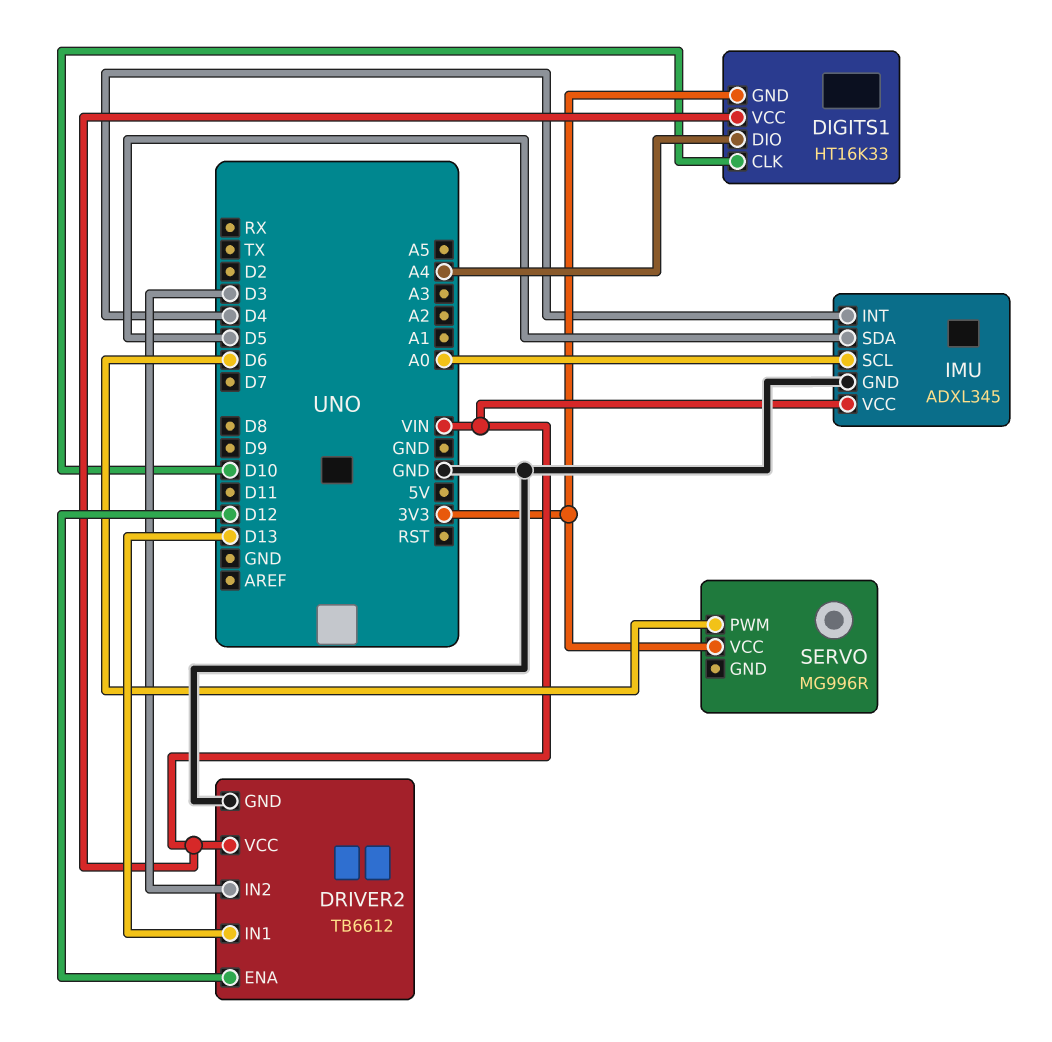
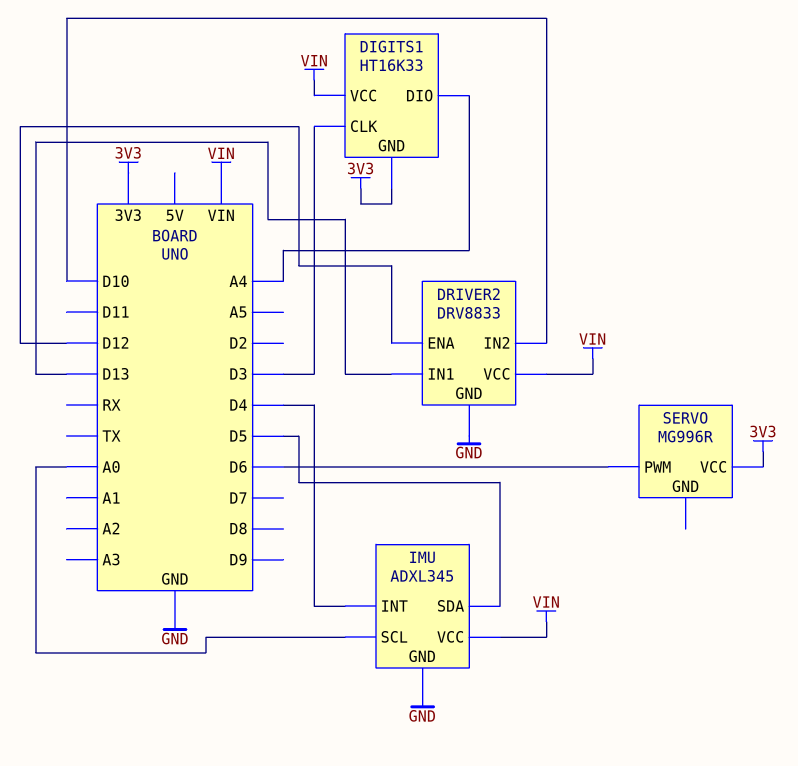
DIGITS1 pin CLK: D10 -> D3
DRIVER2: TB6612 -> DRV8833
DRIVER2 pin IN2: D3 -> D10

